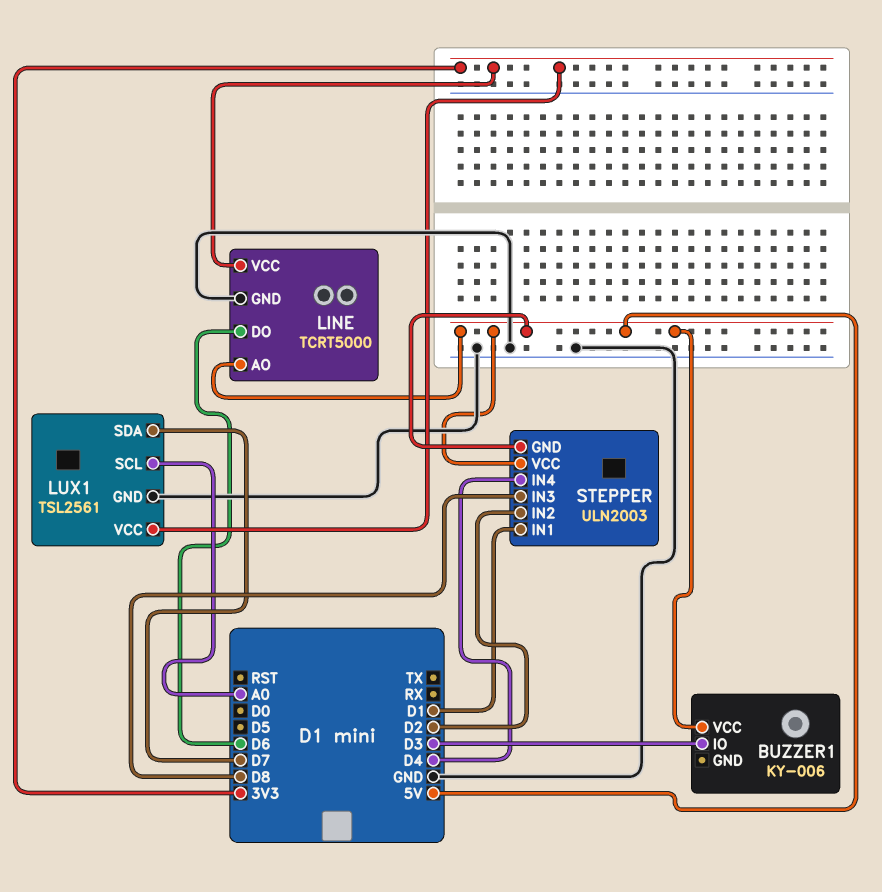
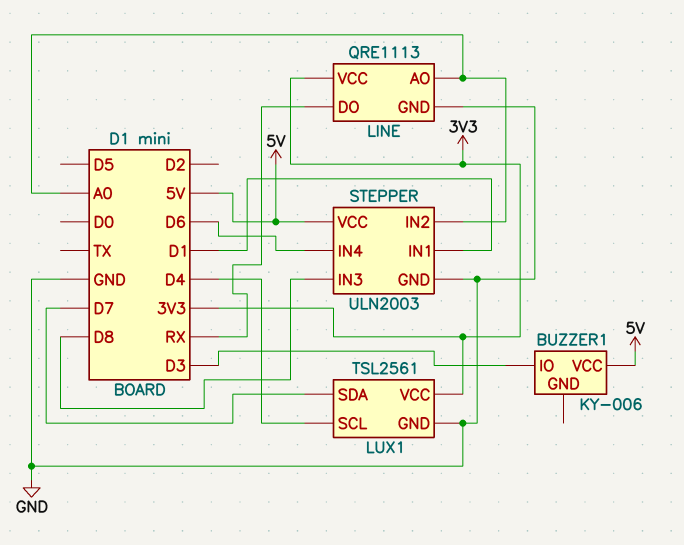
LINE: TCRT5000 -> QRE1113
LINE pin AO: 5V -> A0
LINE pin DO: D6 -> RX
LUX1 pin SCL: A0 -> D4
STEPPER pin GND: 5V -> GND
STEPPER pin IN2: D2 -> A0
STEPPER pin IN4: D4 -> D6

